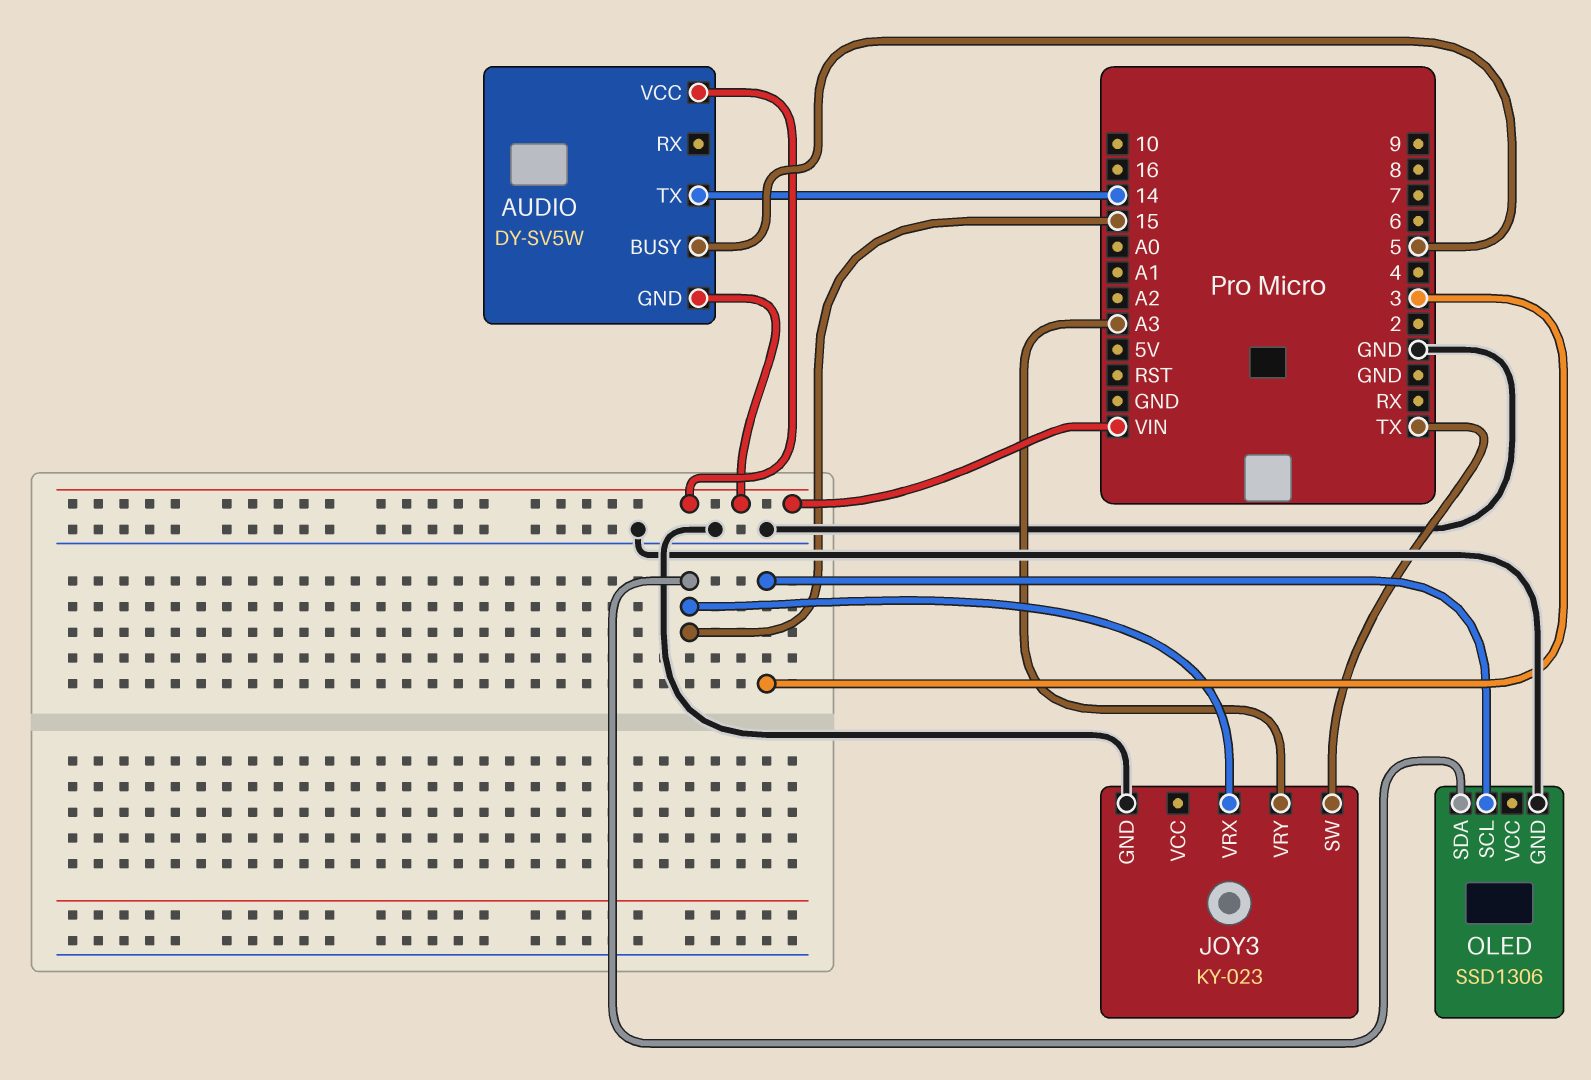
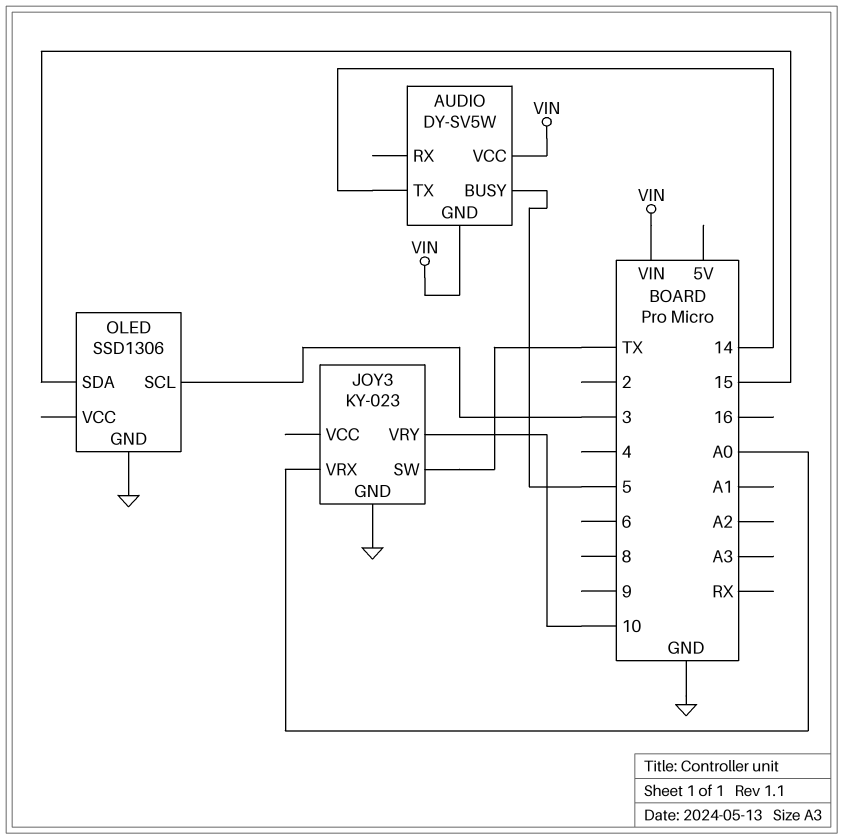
JOY3 pin VRX: 15 -> A0
JOY3 pin VRY: A3 -> 10

